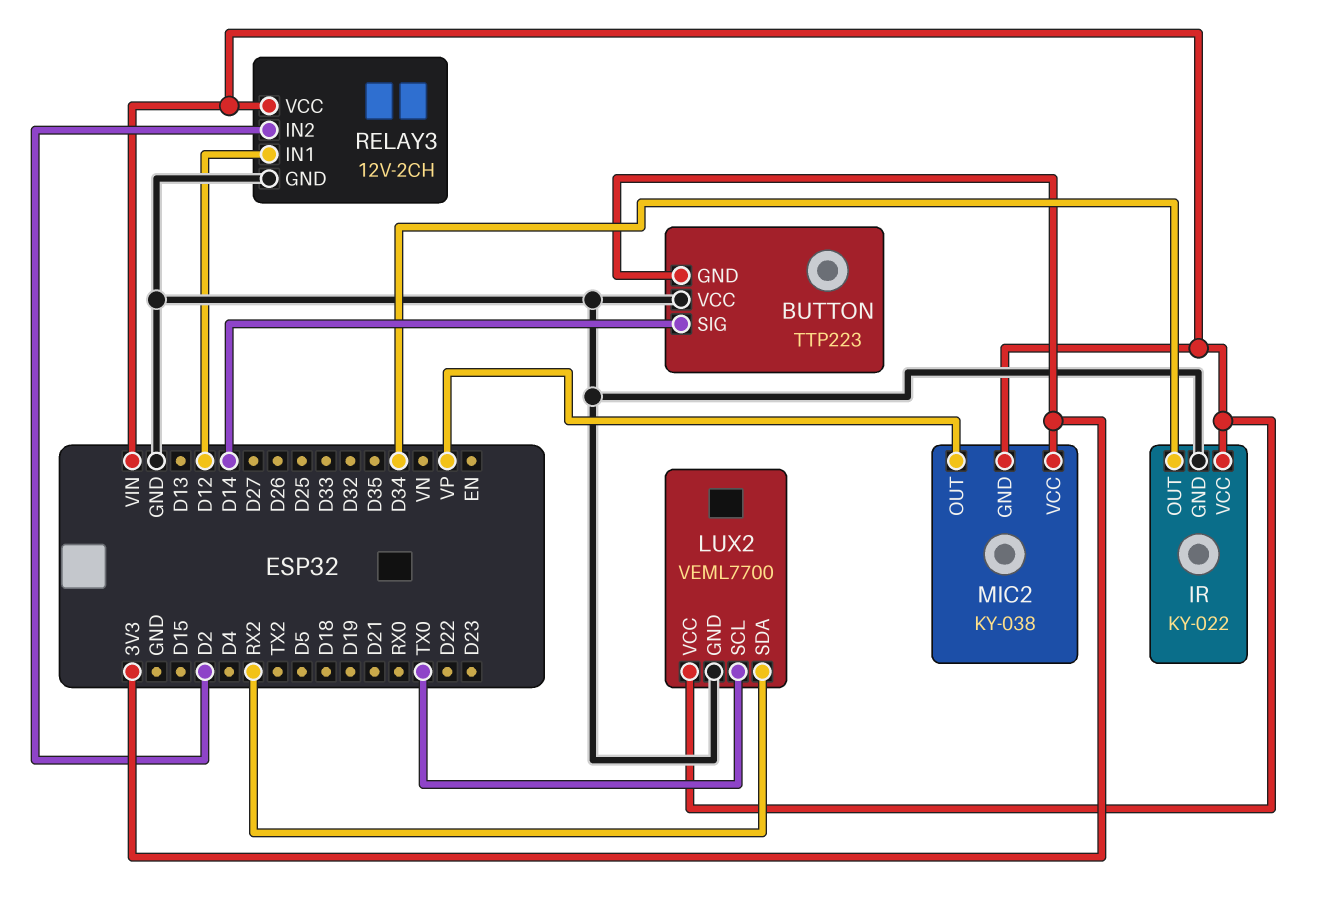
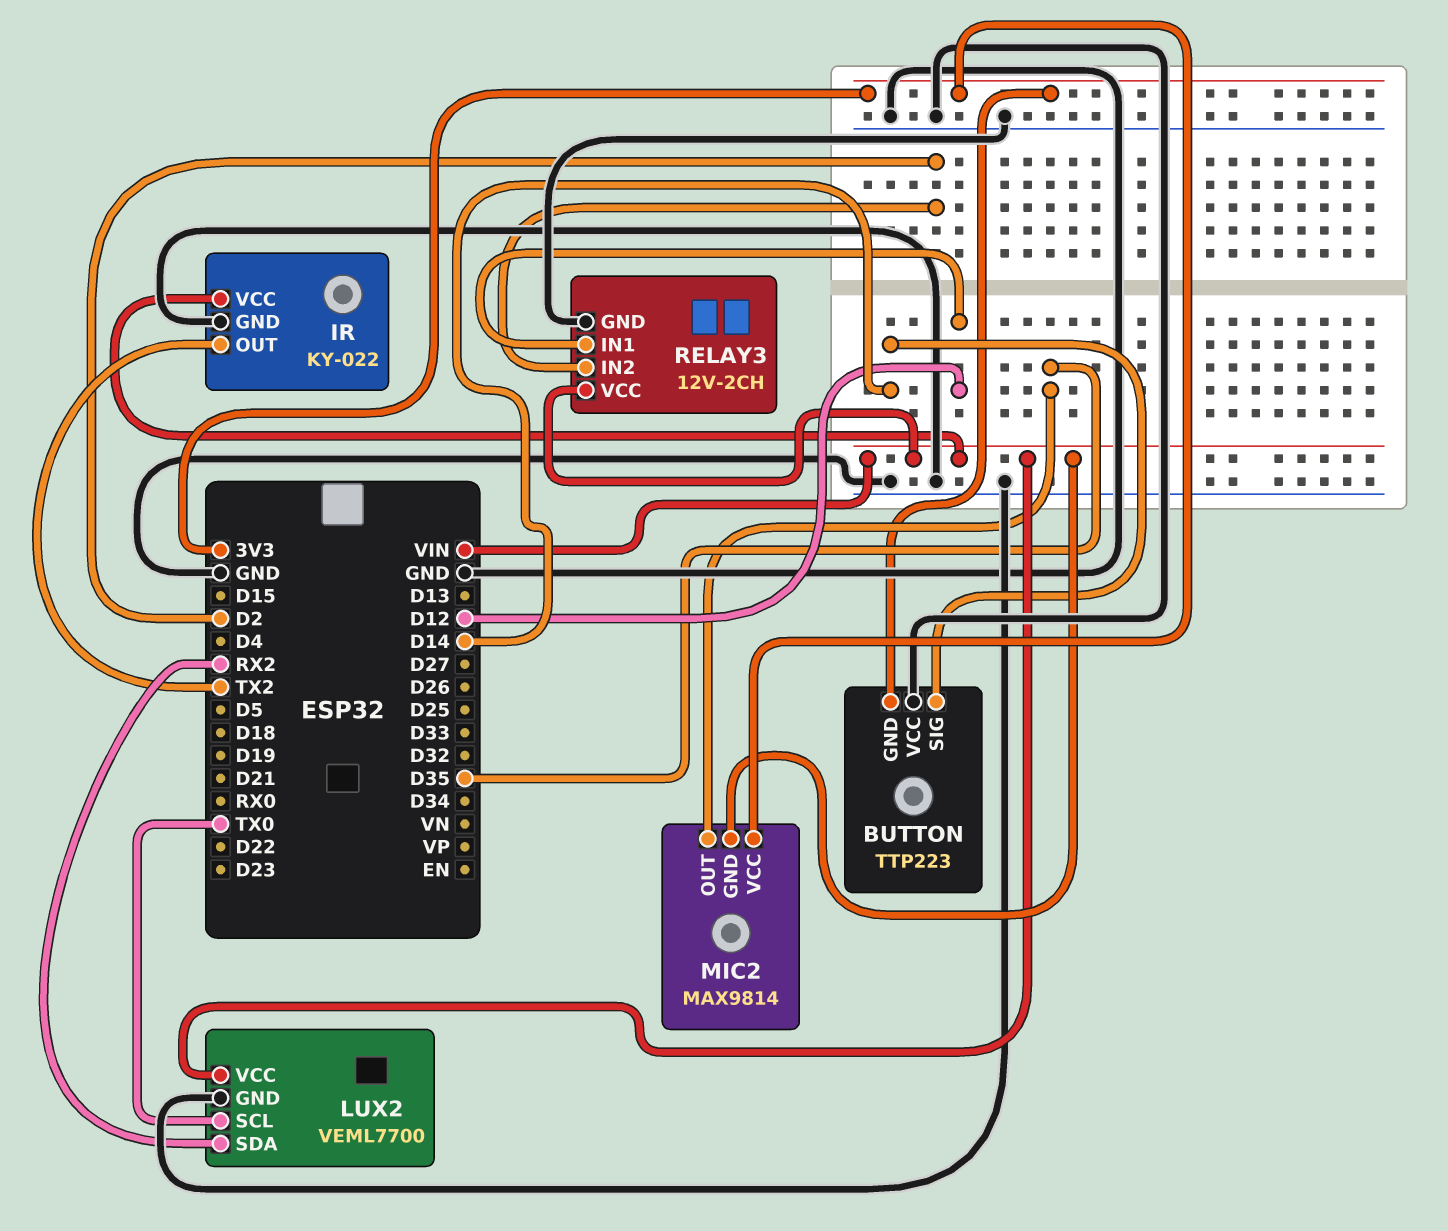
IR pin OUT: D34 -> TX2
MIC2: KY-038 -> MAX9814
MIC2 pin OUT: VP -> D35

